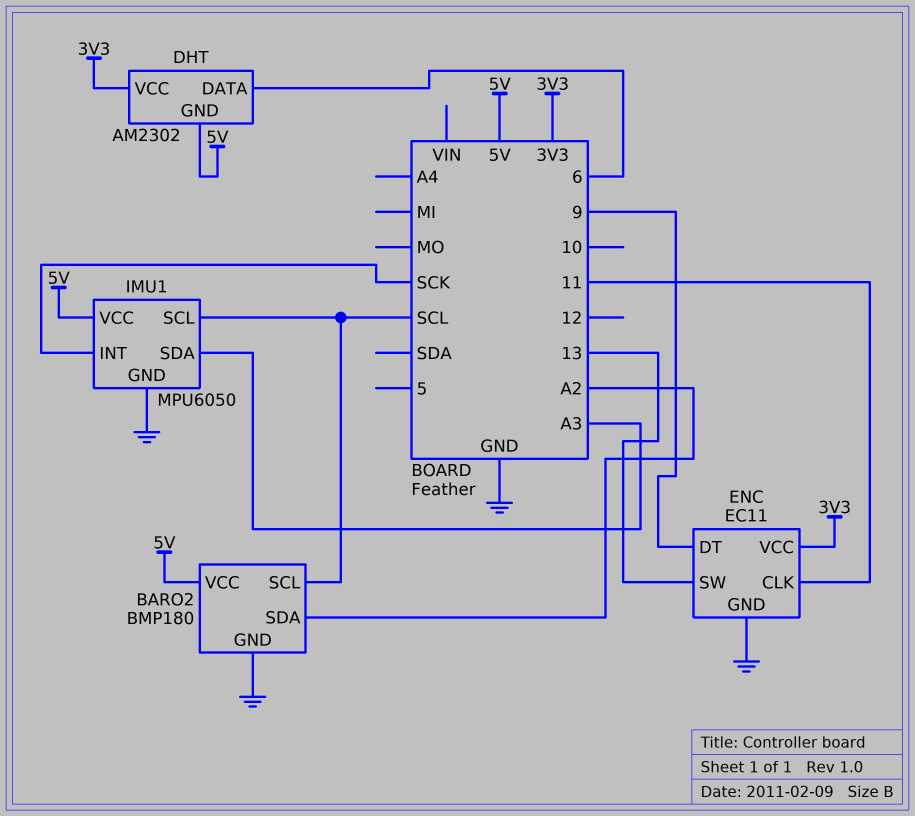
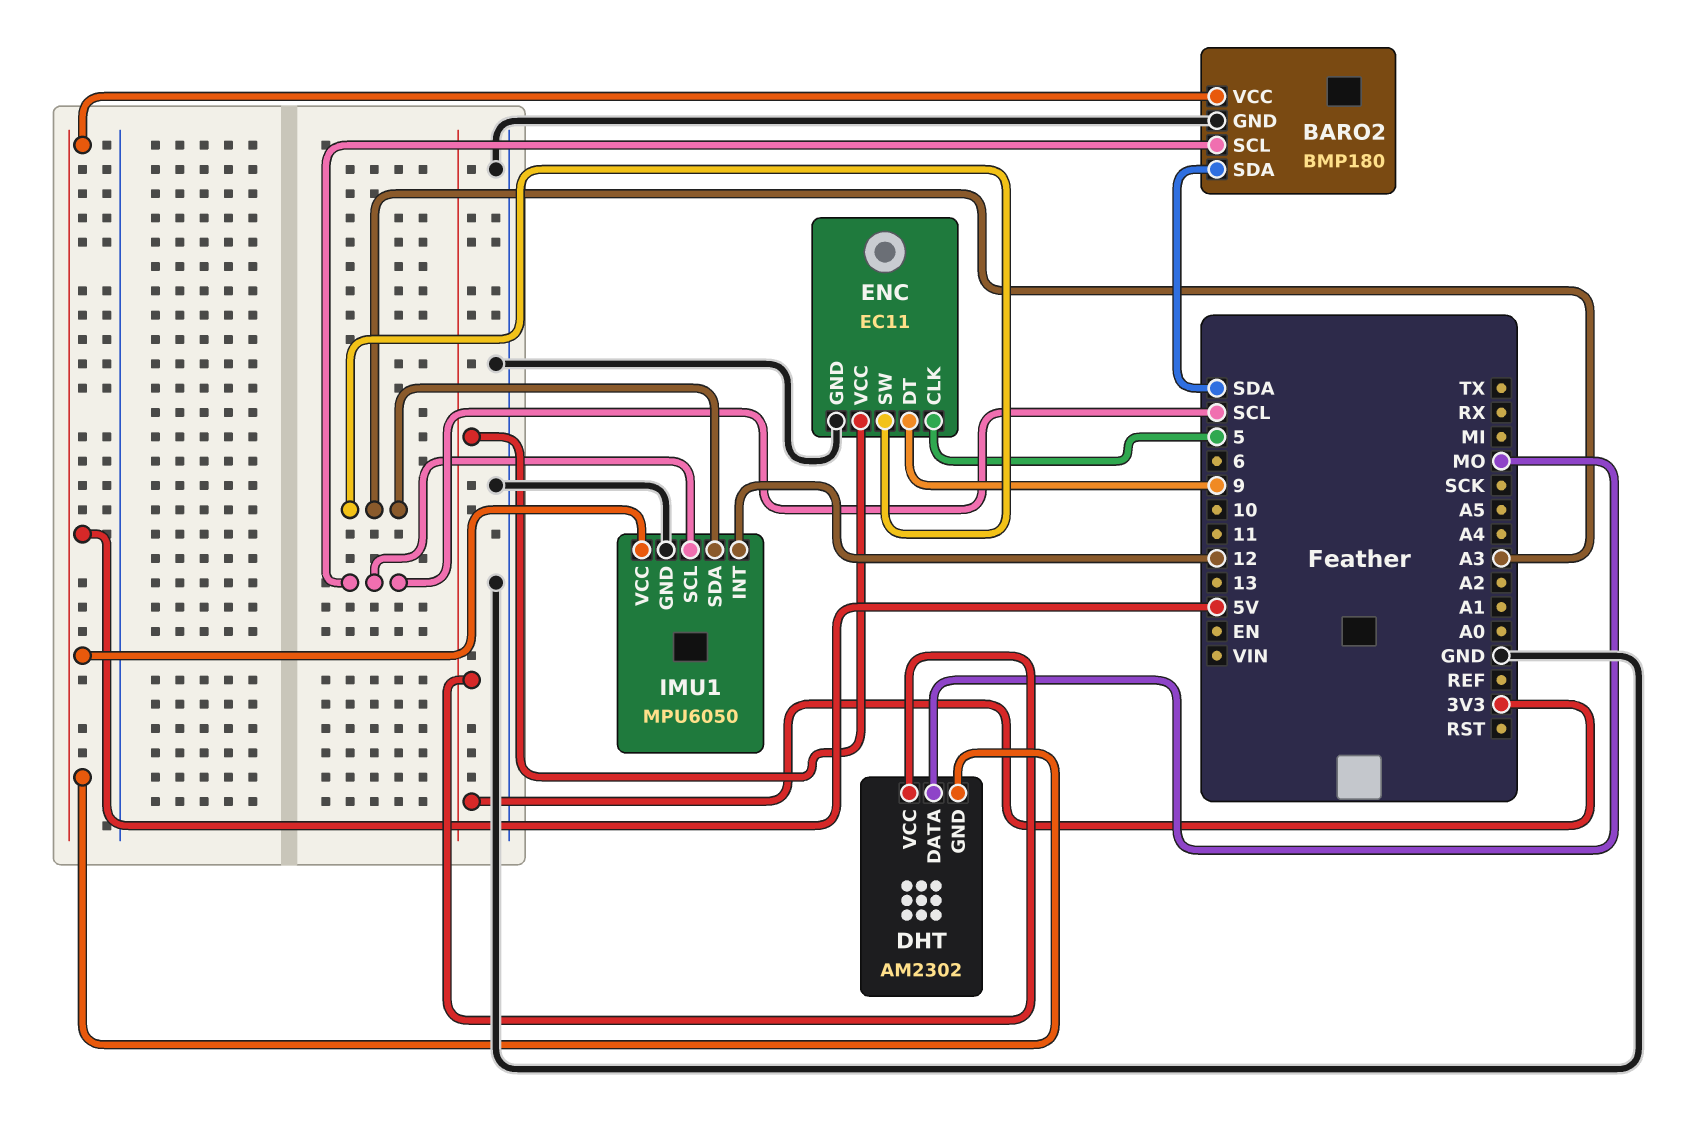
BARO2 pin SDA: A2 -> SDA
DHT pin DATA: 6 -> MO
ENC pin CLK: 11 -> 5
ENC pin SW: 13 -> A3
IMU1 pin INT: SCK -> 12

